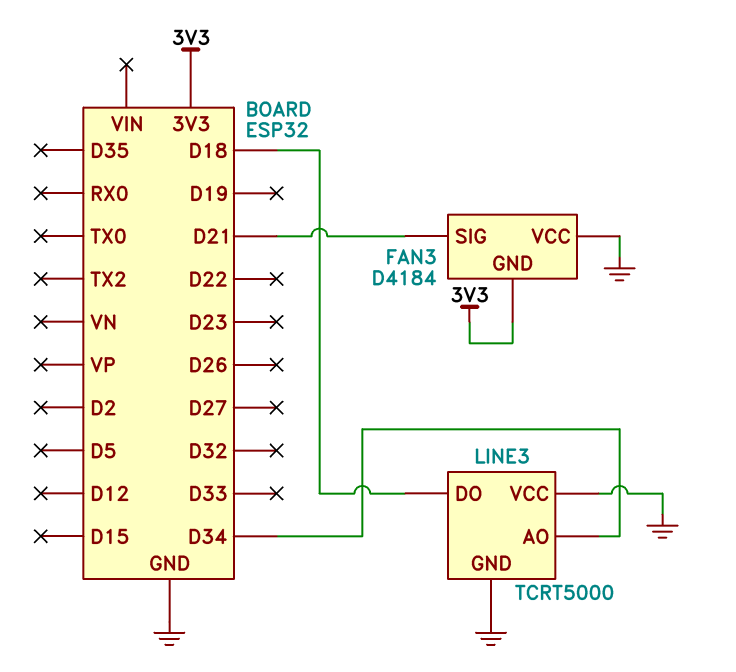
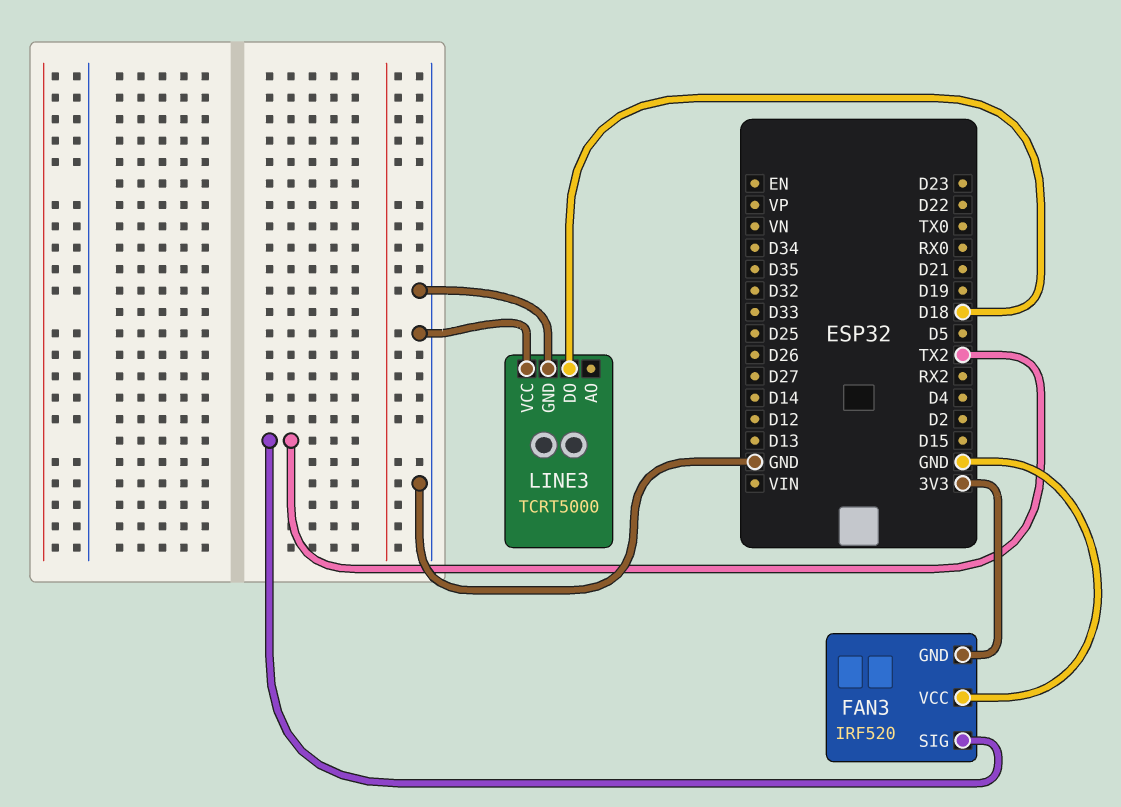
FAN3: D4184 -> IRF520
FAN3 pin SIG: D21 -> TX2
LINE3 pin AO: D34 -> none

